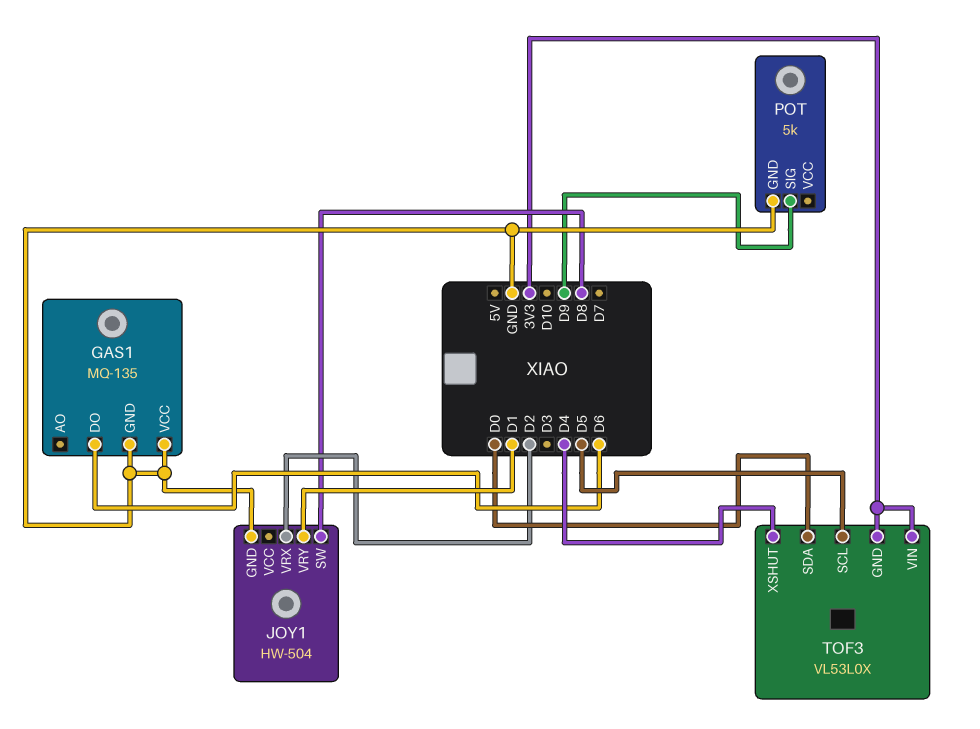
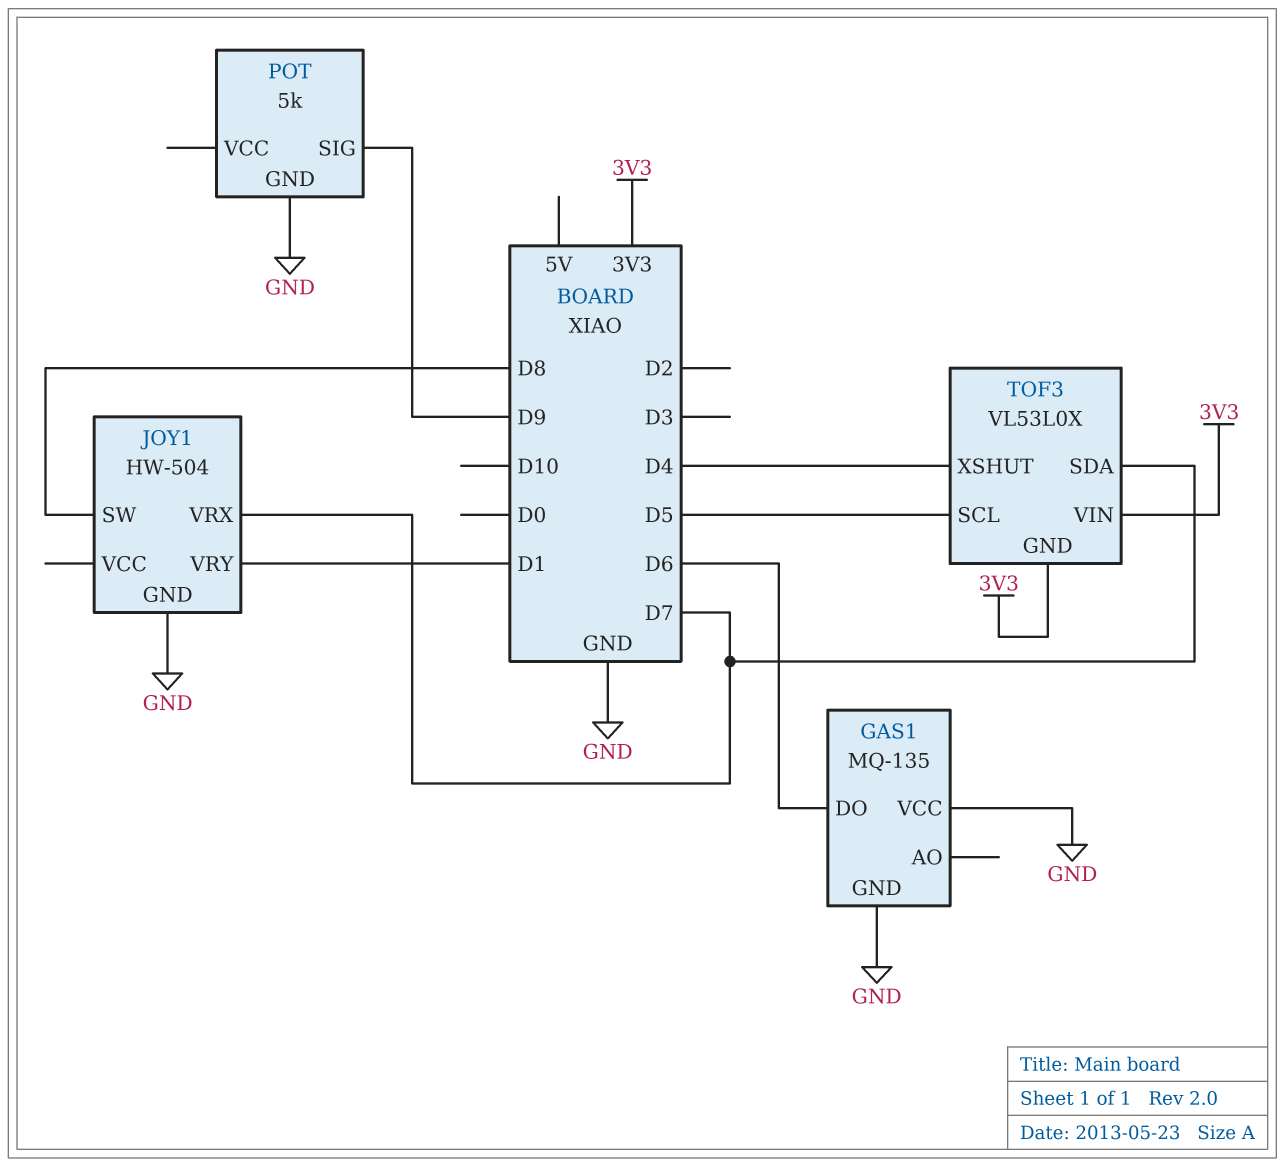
JOY1 pin VRX: D2 -> D7
TOF3 pin SDA: D0 -> D7

